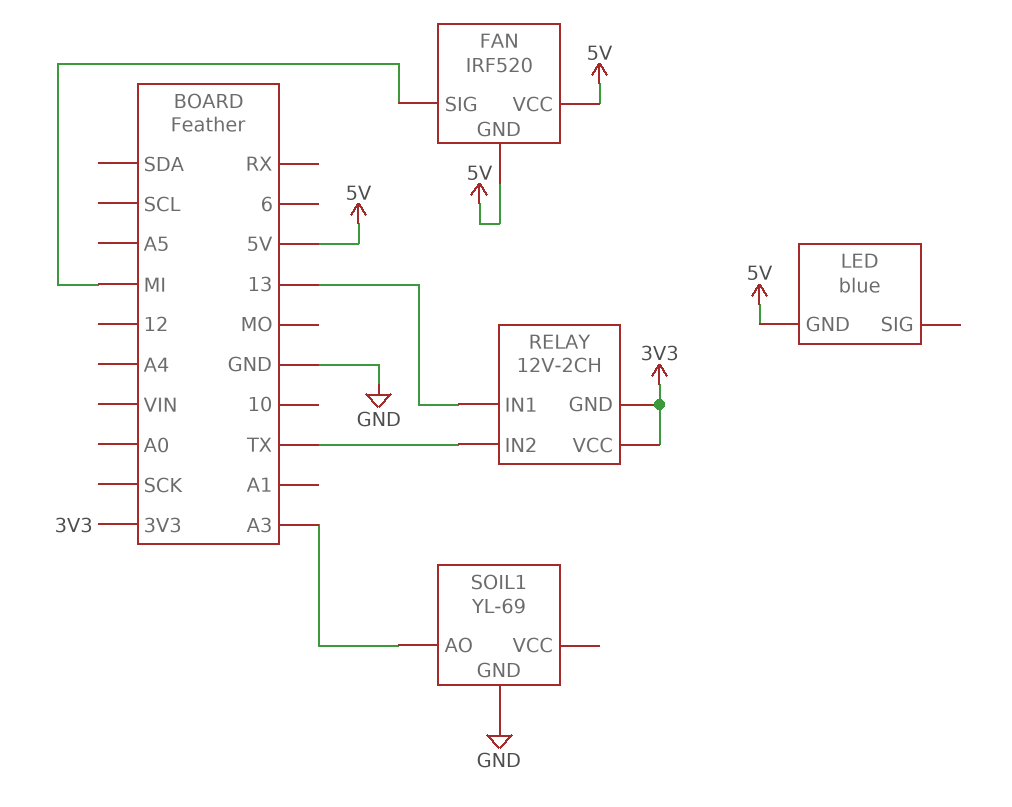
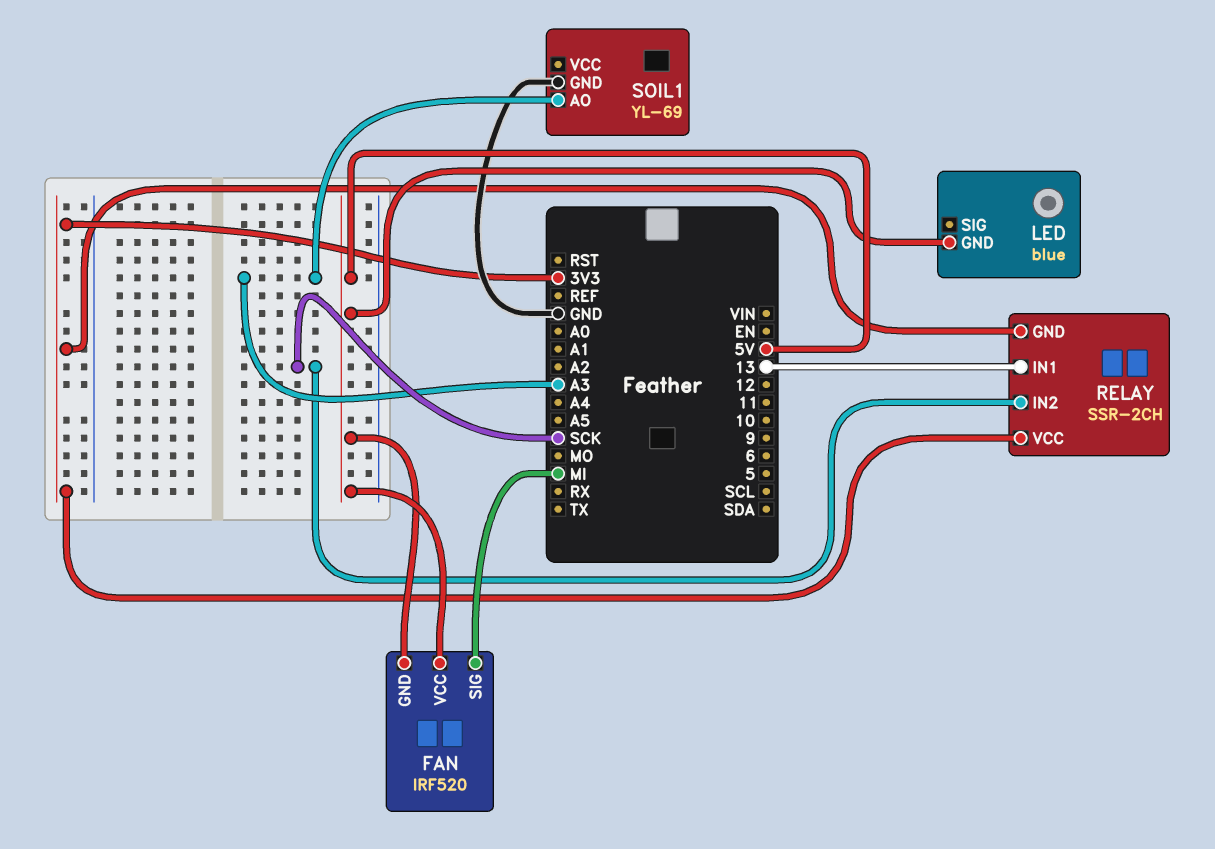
RELAY: 12V-2CH -> SSR-2CH
RELAY pin IN2: TX -> SCK

